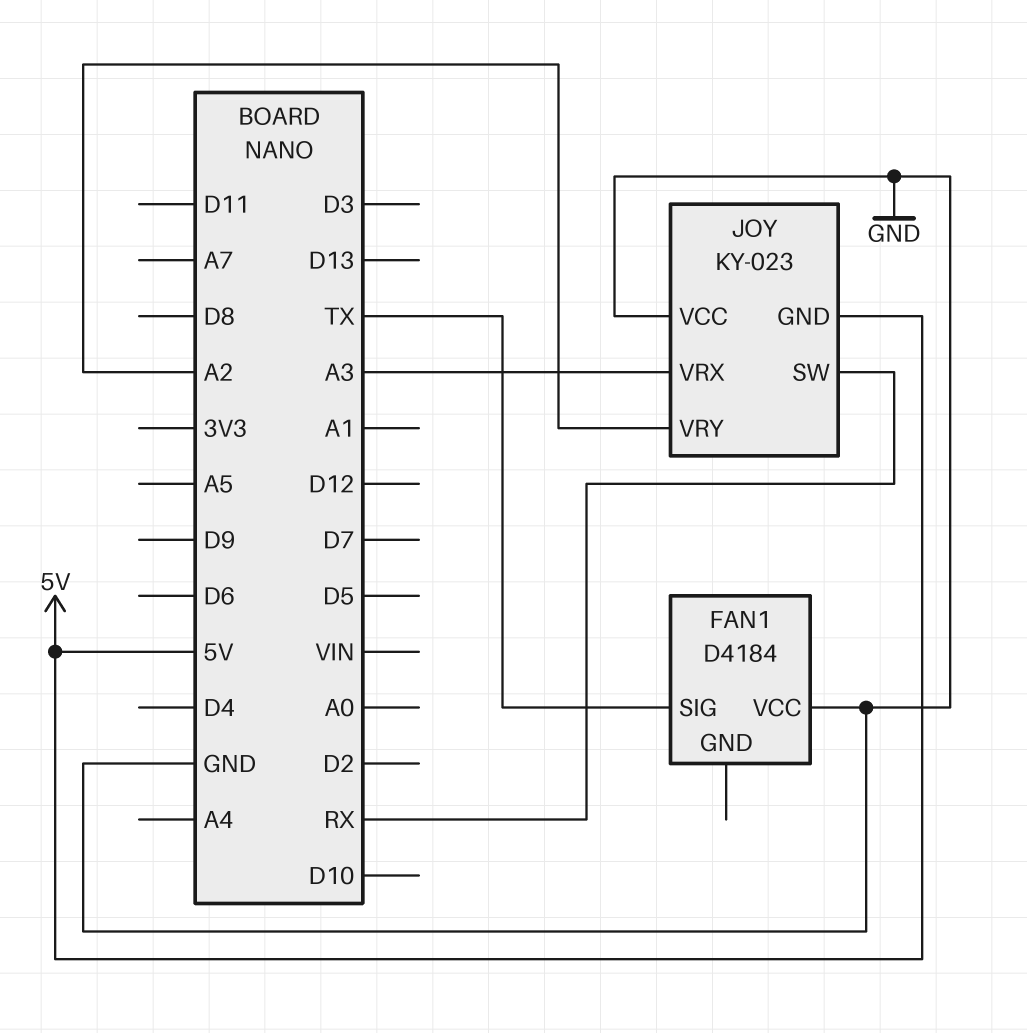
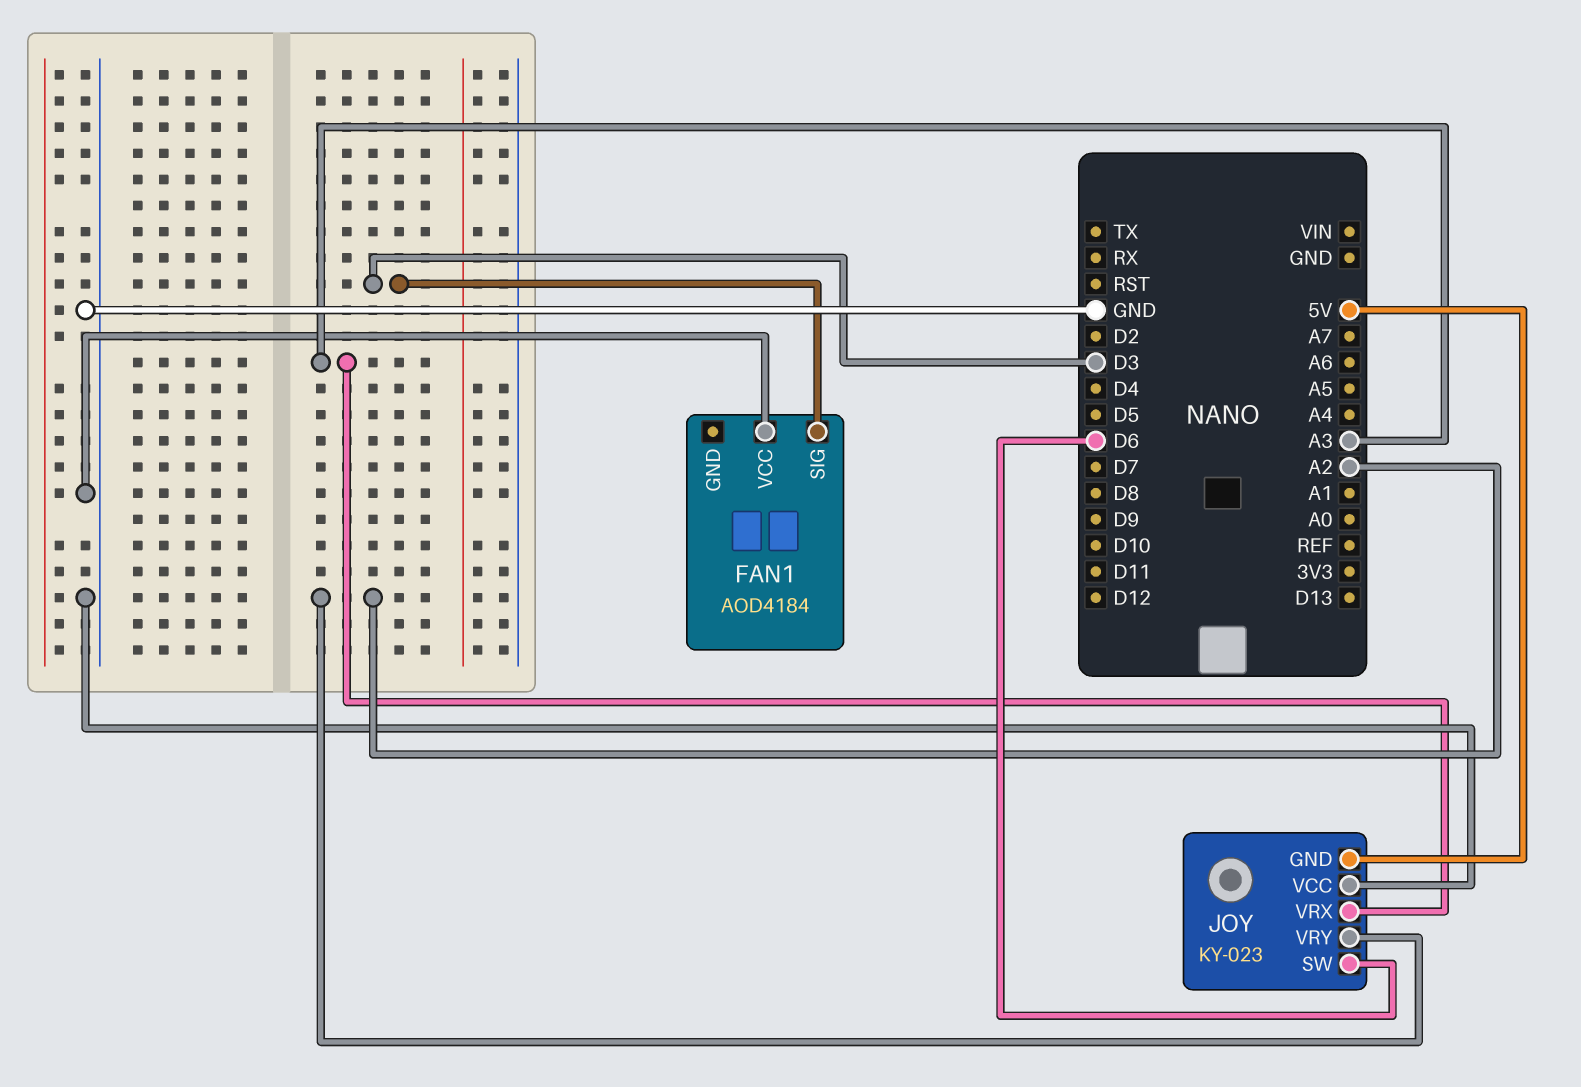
FAN1: D4184 -> AOD4184
FAN1 pin SIG: TX -> D3
JOY pin SW: RX -> D6

